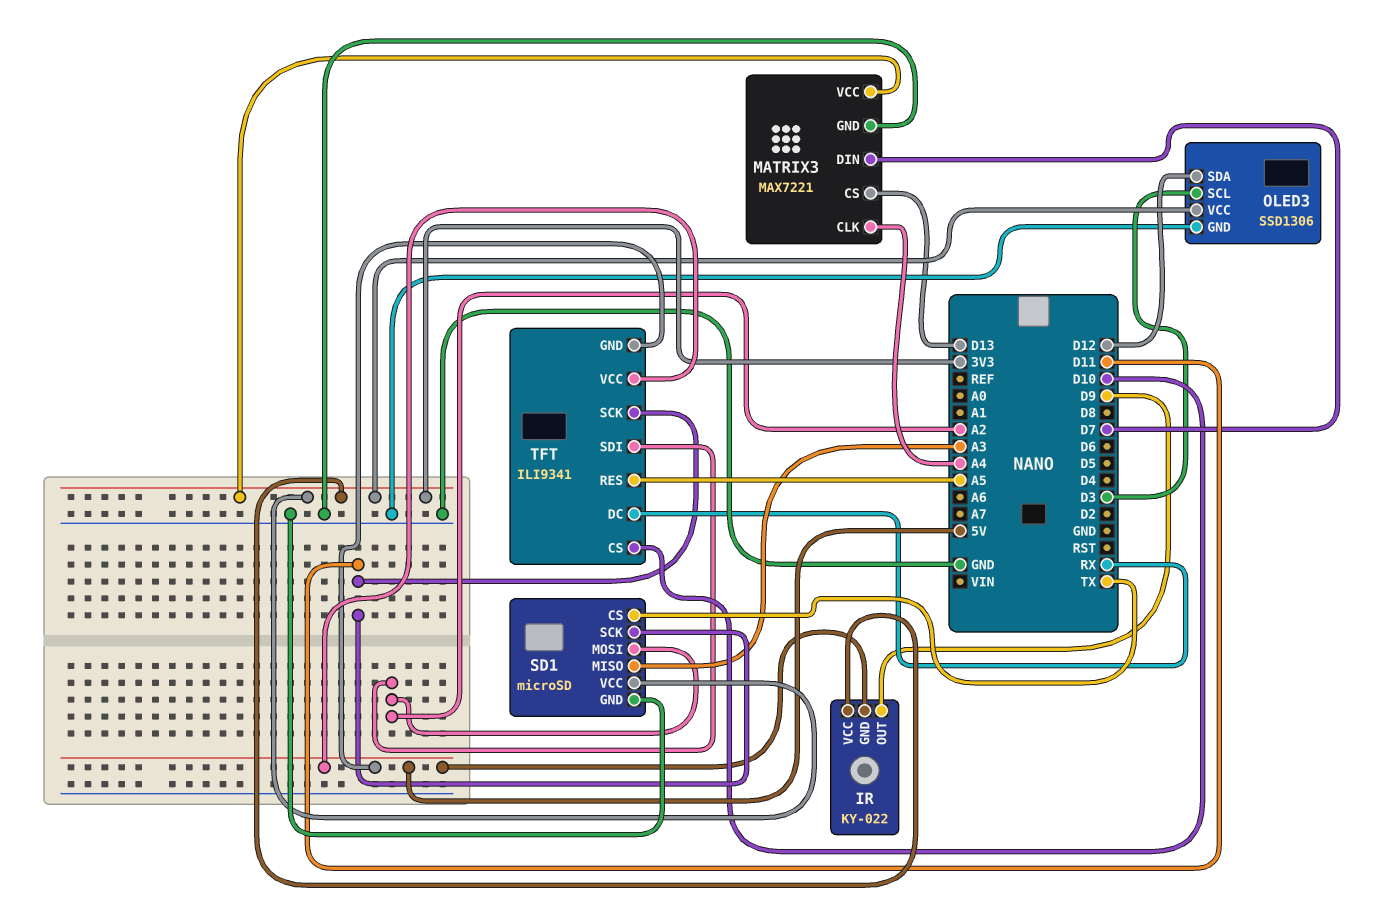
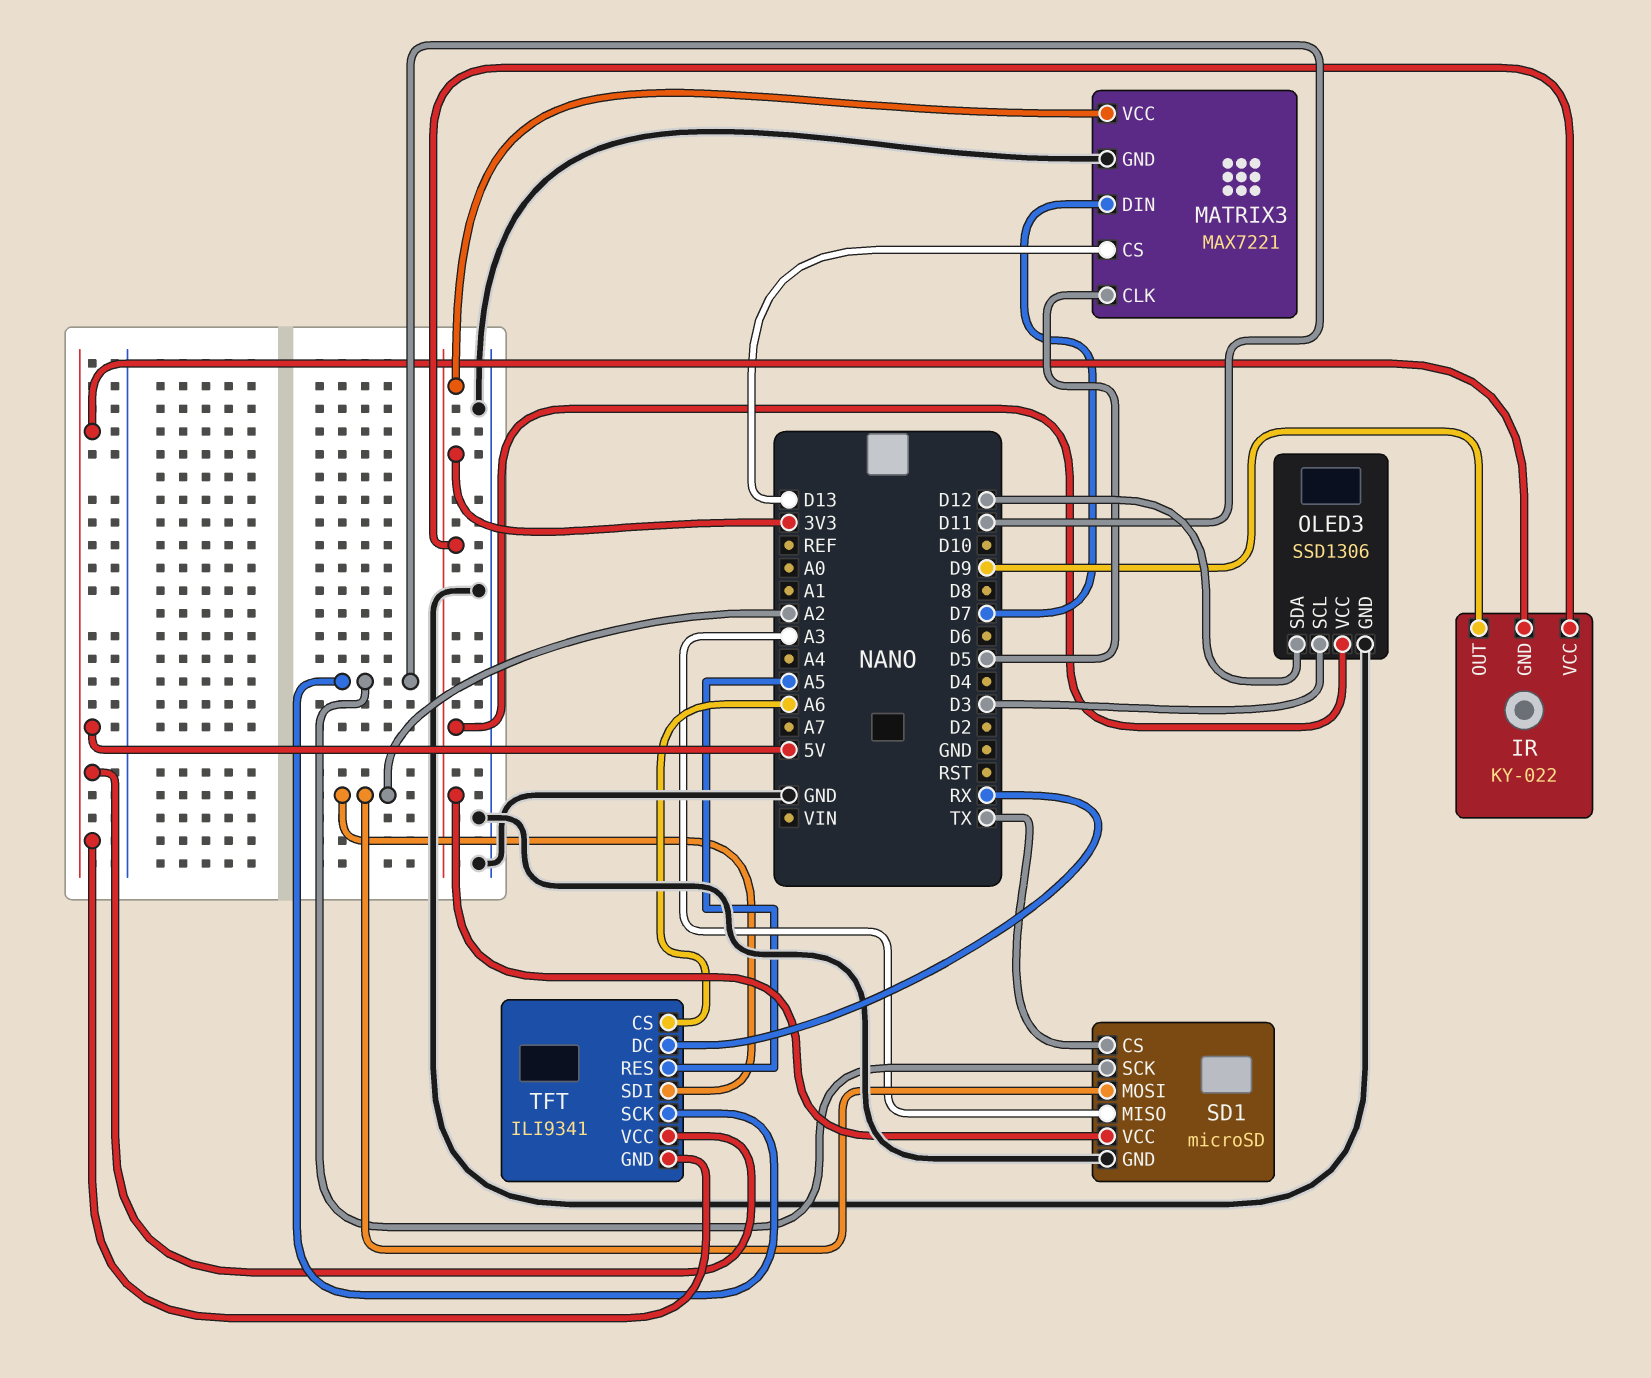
MATRIX3 pin CLK: A4 -> D5
TFT pin CS: D10 -> A6

